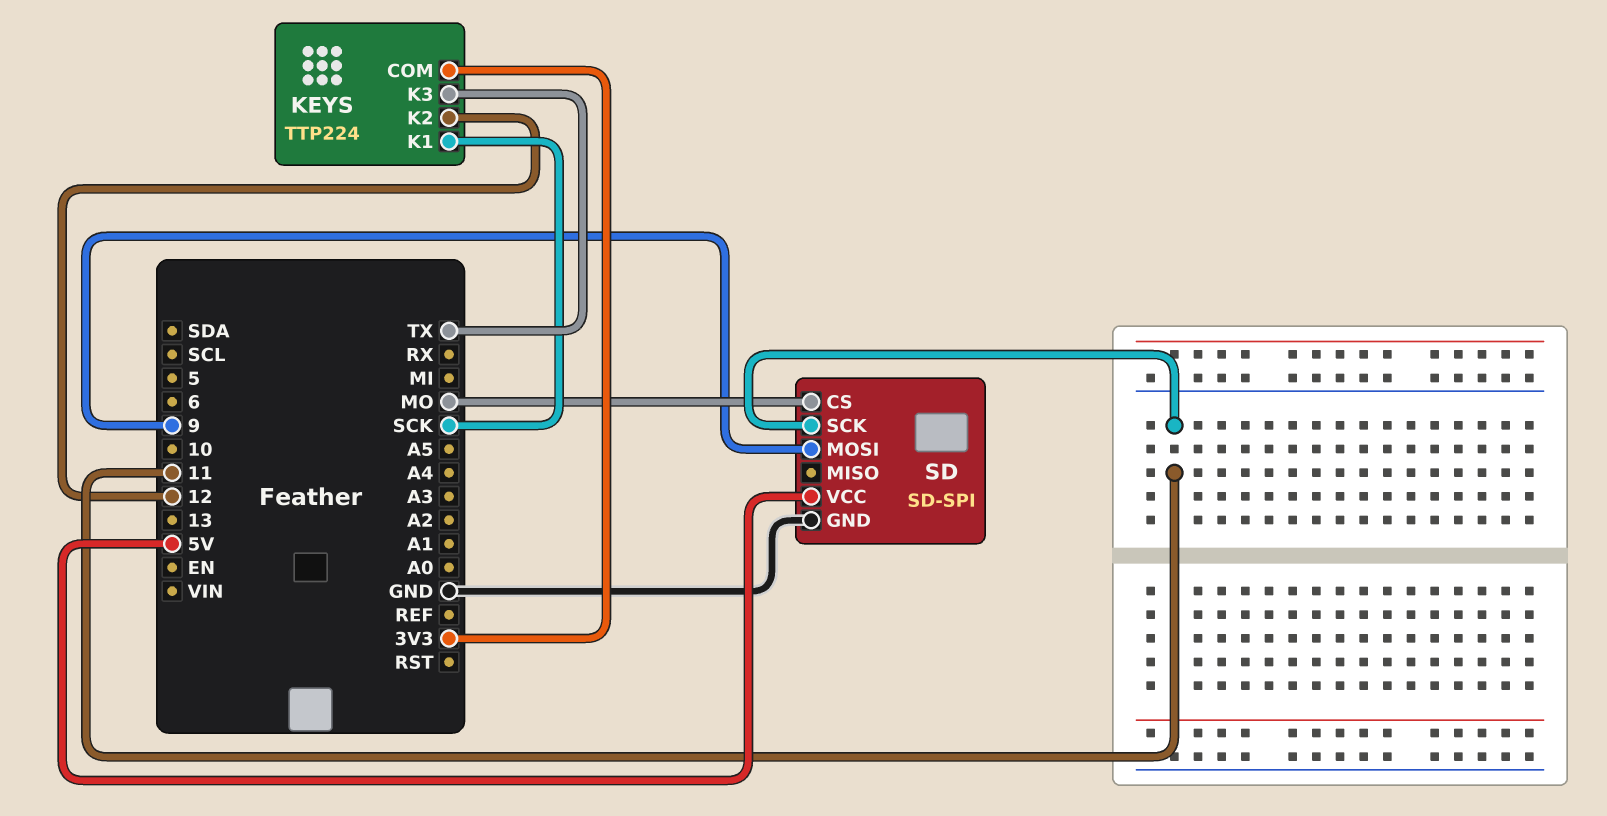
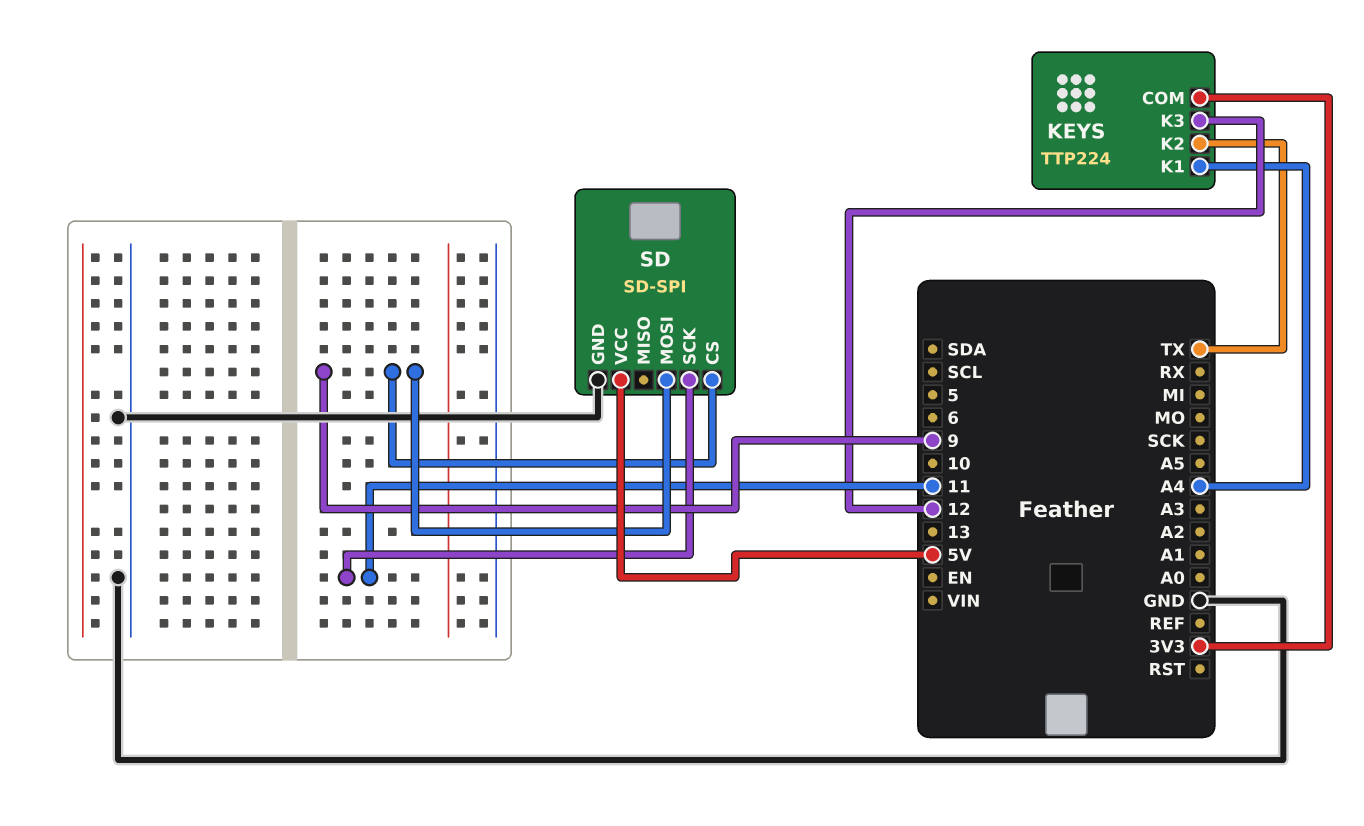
KEYS pin K1: SCK -> A4
KEYS pin K2: 12 -> TX
KEYS pin K3: TX -> 12
SD pin CS: MO -> 9

